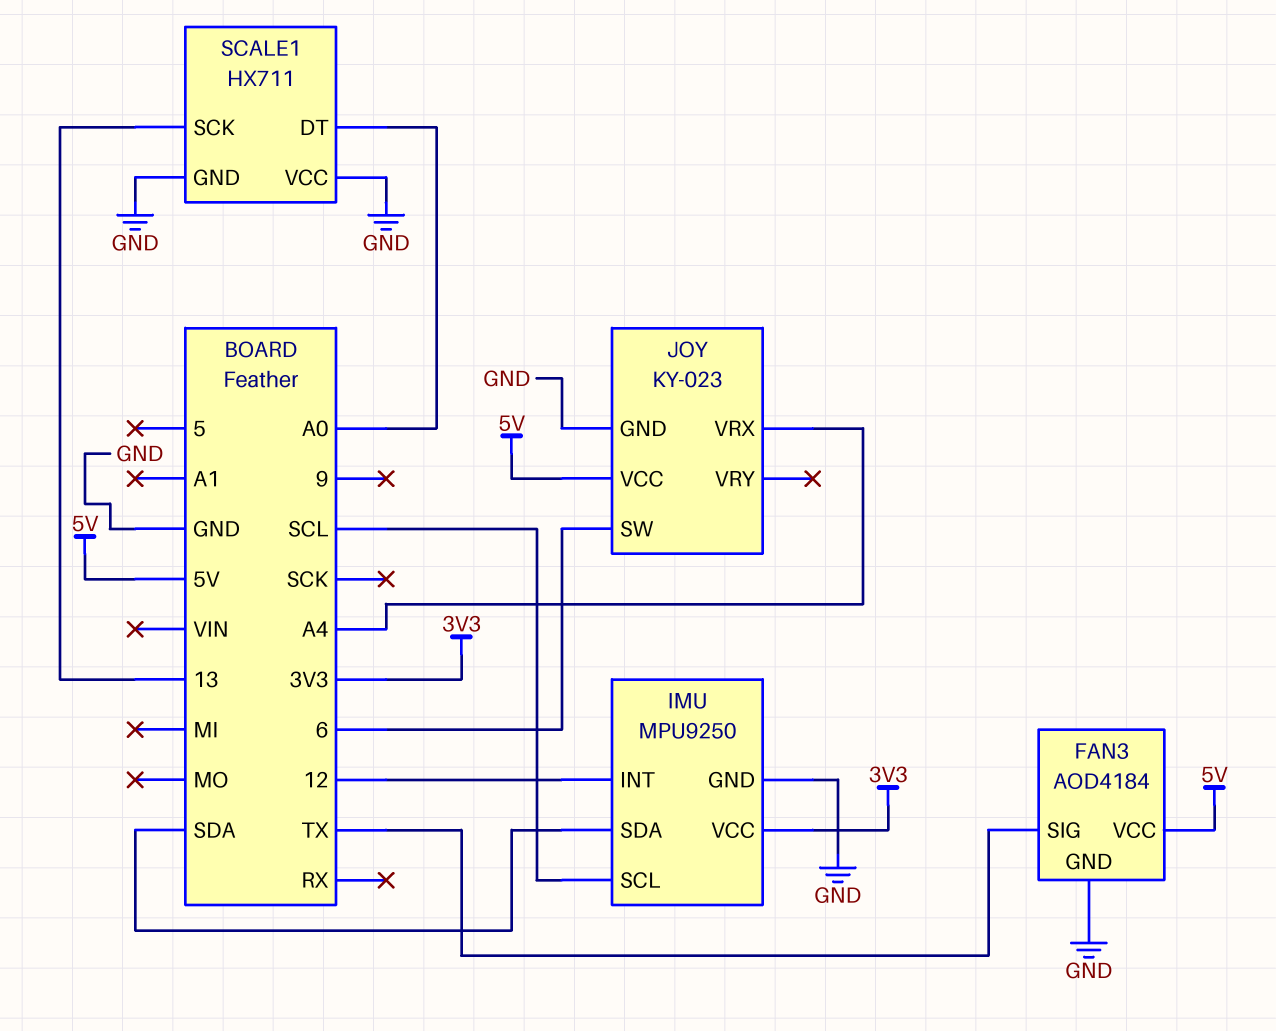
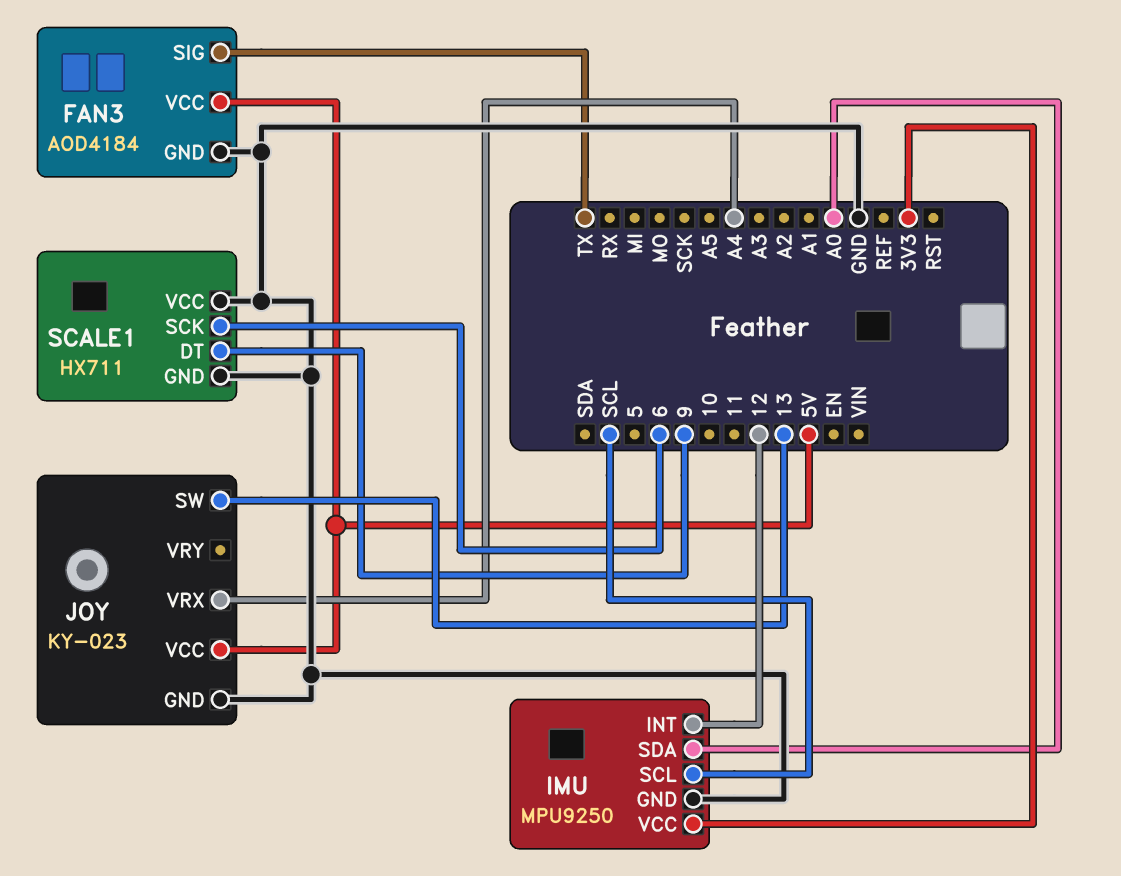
IMU pin SDA: SDA -> A0
JOY pin SW: 6 -> 13
SCALE1 pin DT: A0 -> 9
SCALE1 pin SCK: 13 -> 6

